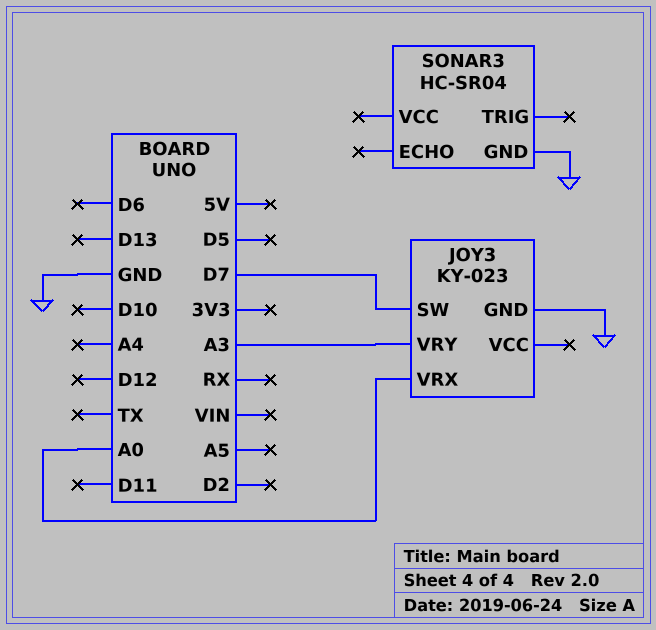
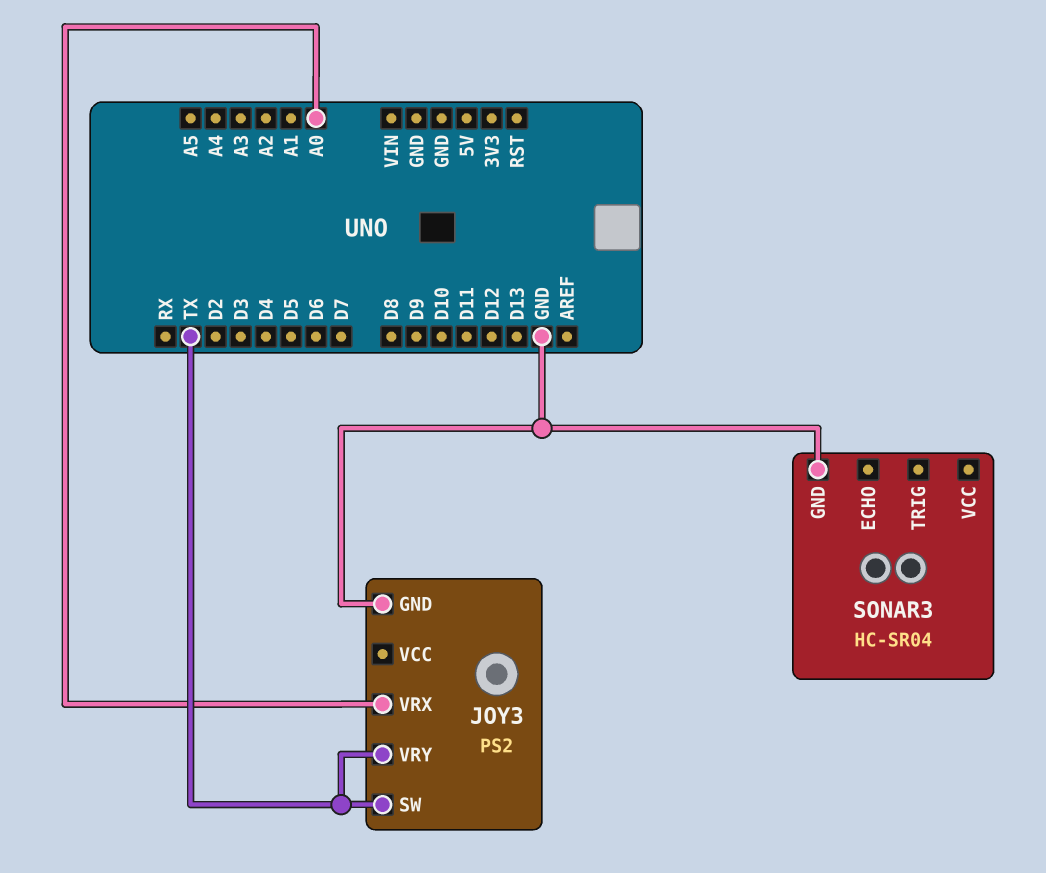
JOY3: KY-023 -> PS2
JOY3 pin SW: D7 -> TX
JOY3 pin VRY: A3 -> TX

